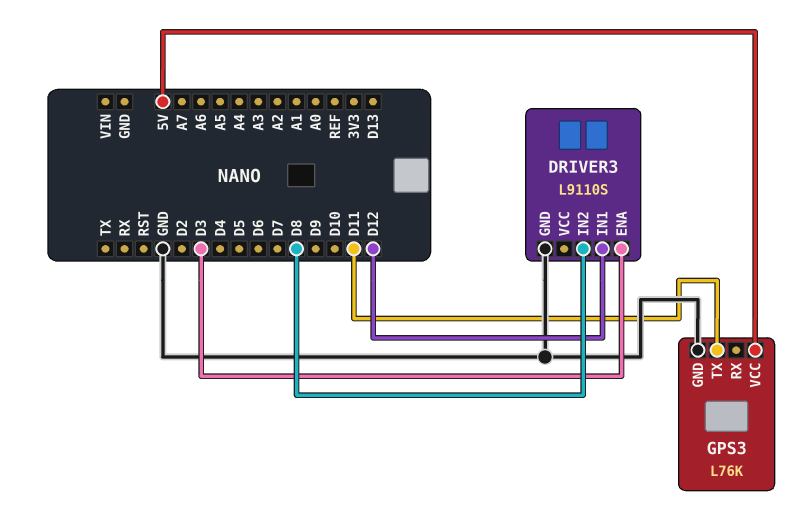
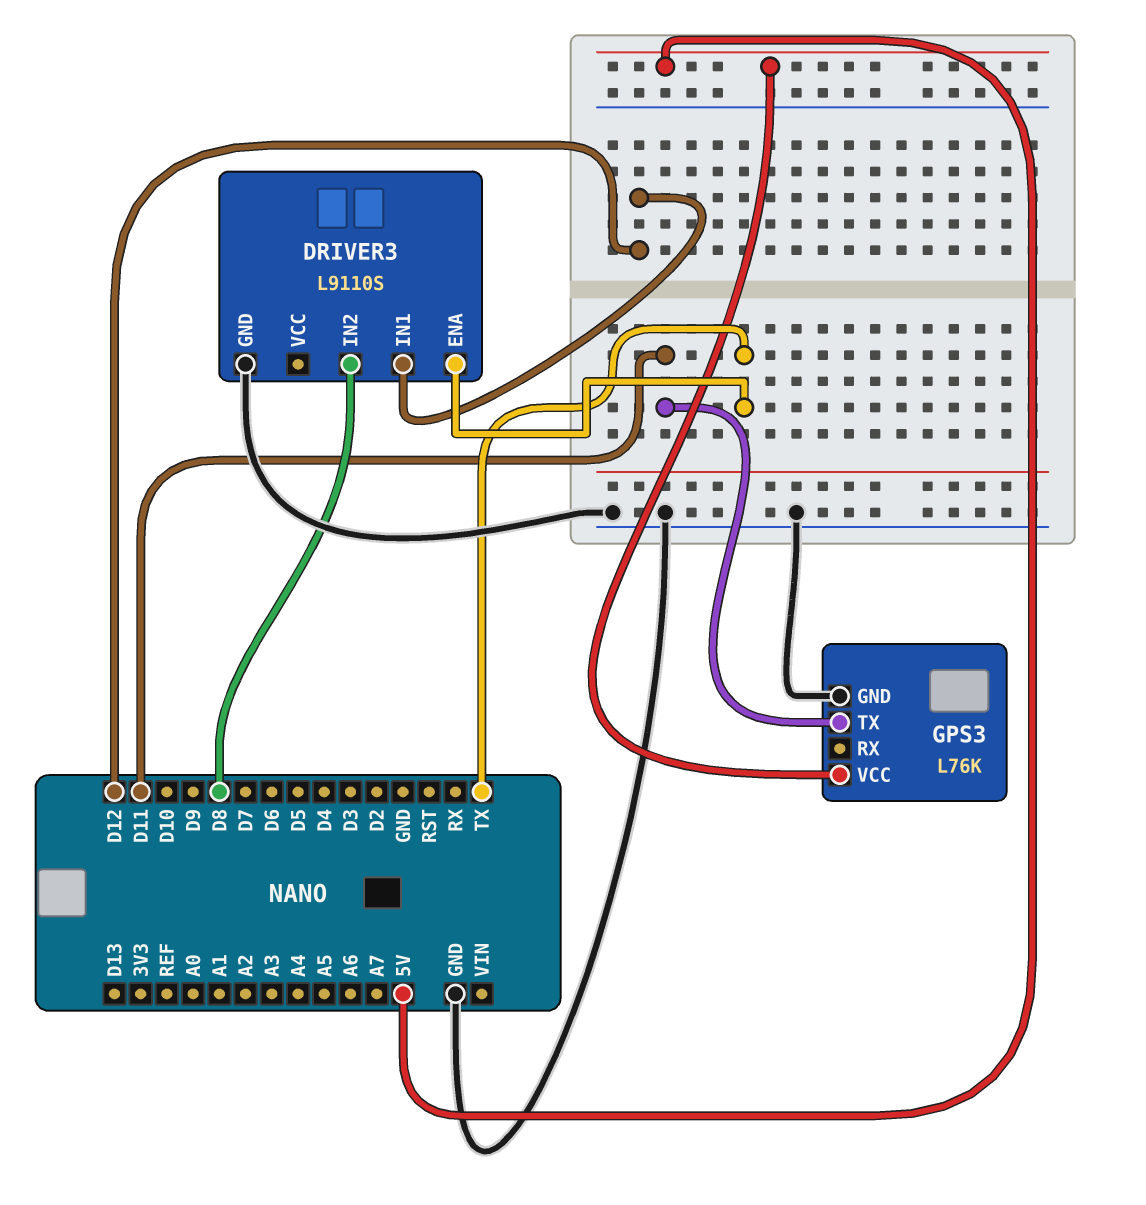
DRIVER3 pin ENA: D3 -> TX

